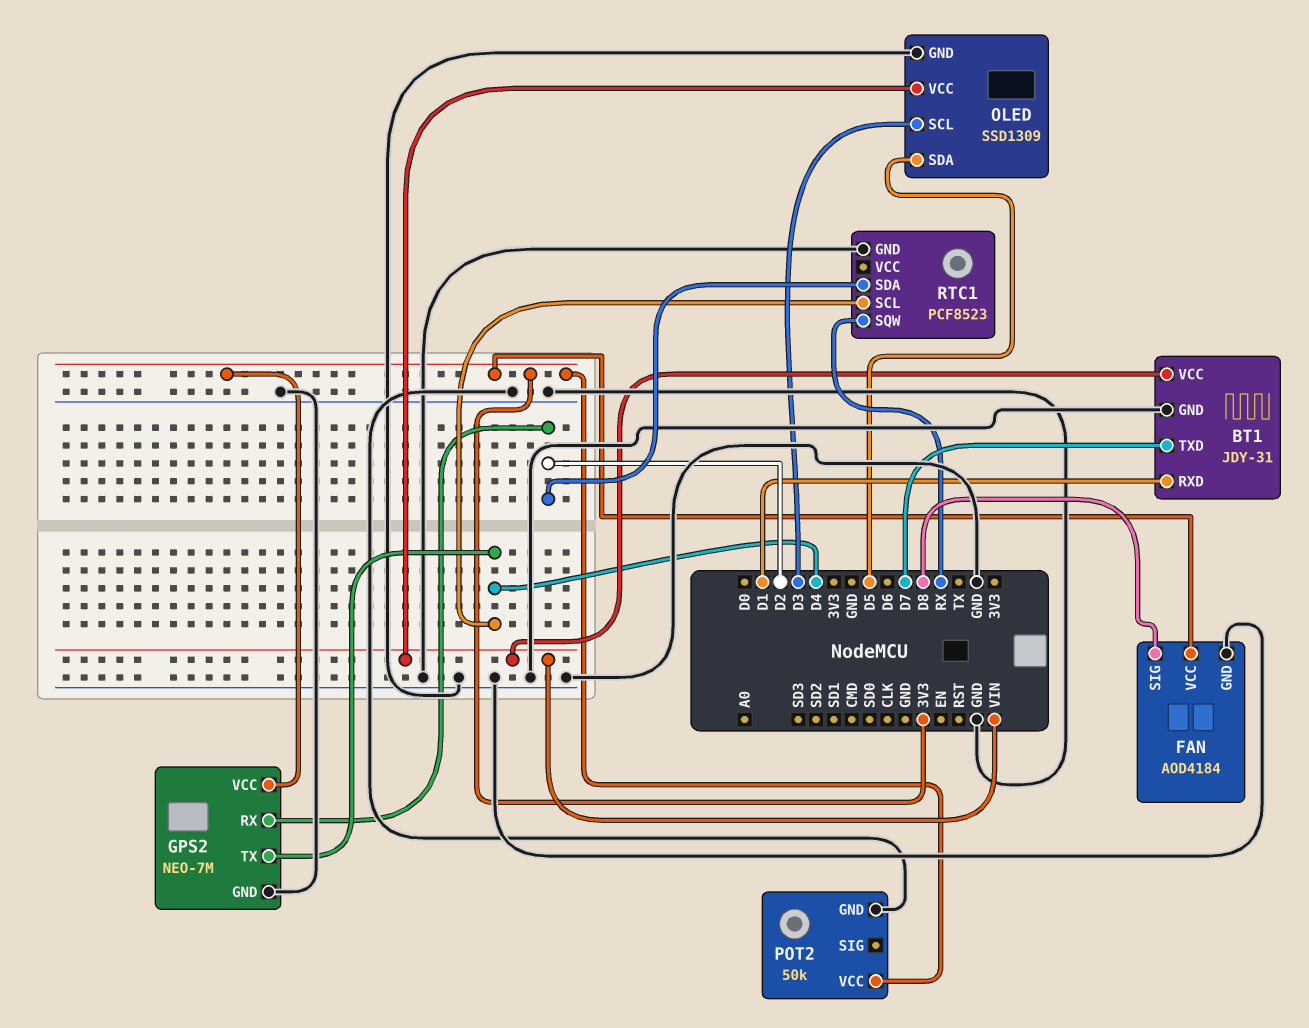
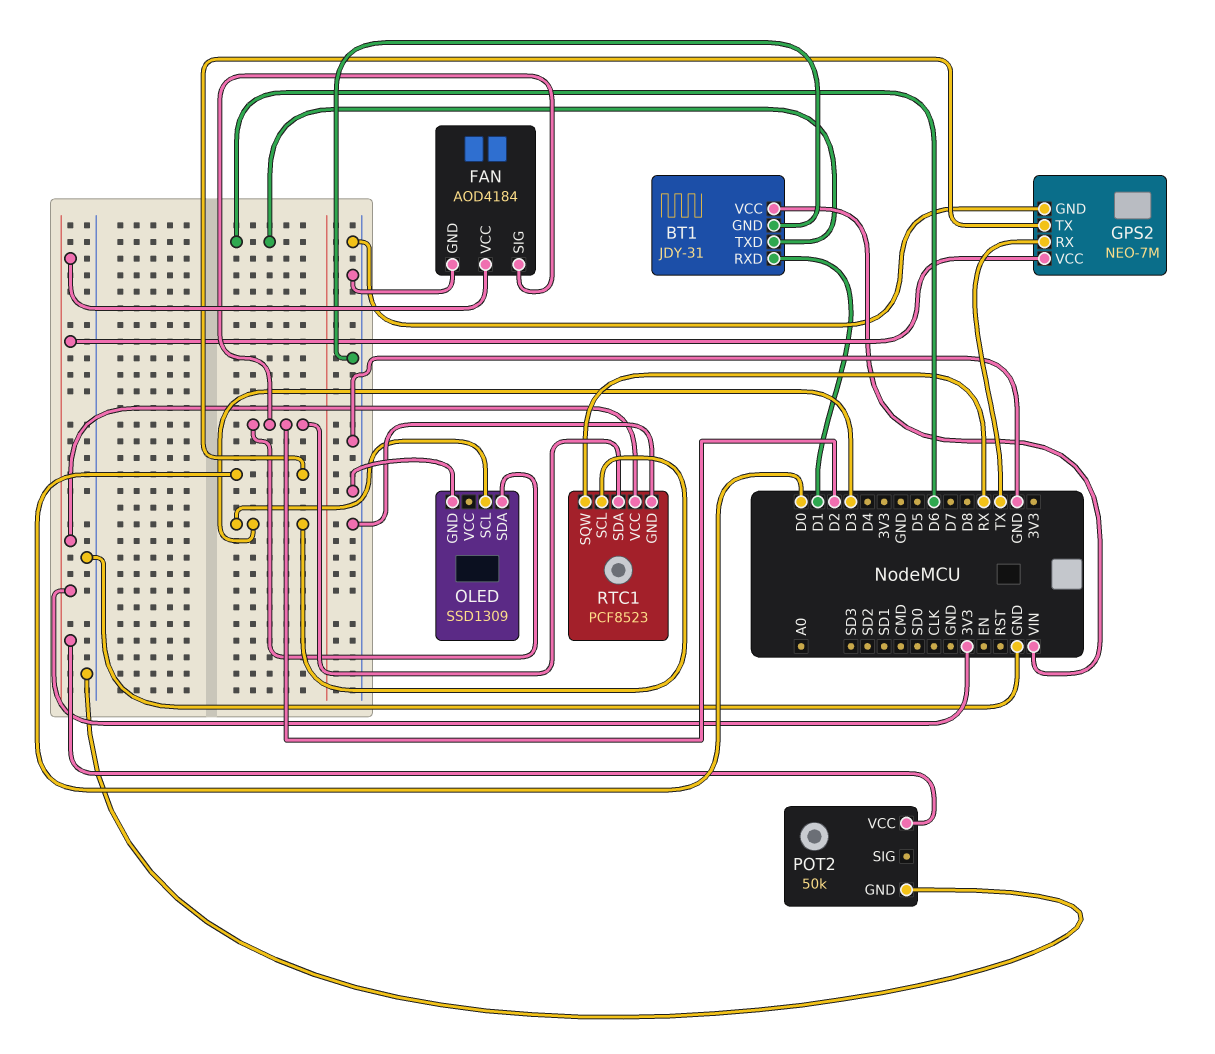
BT1 pin TXD: D7 -> D6
FAN pin SIG: D8 -> D2
GPS2 pin RX: D2 -> TX
GPS2 pin TX: D4 -> D0
OLED pin SDA: D5 -> D2
OLED pin VCC: VIN -> none
RTC1 pin SCL: D4 -> D3
RTC1 pin VCC: none -> 3V3

